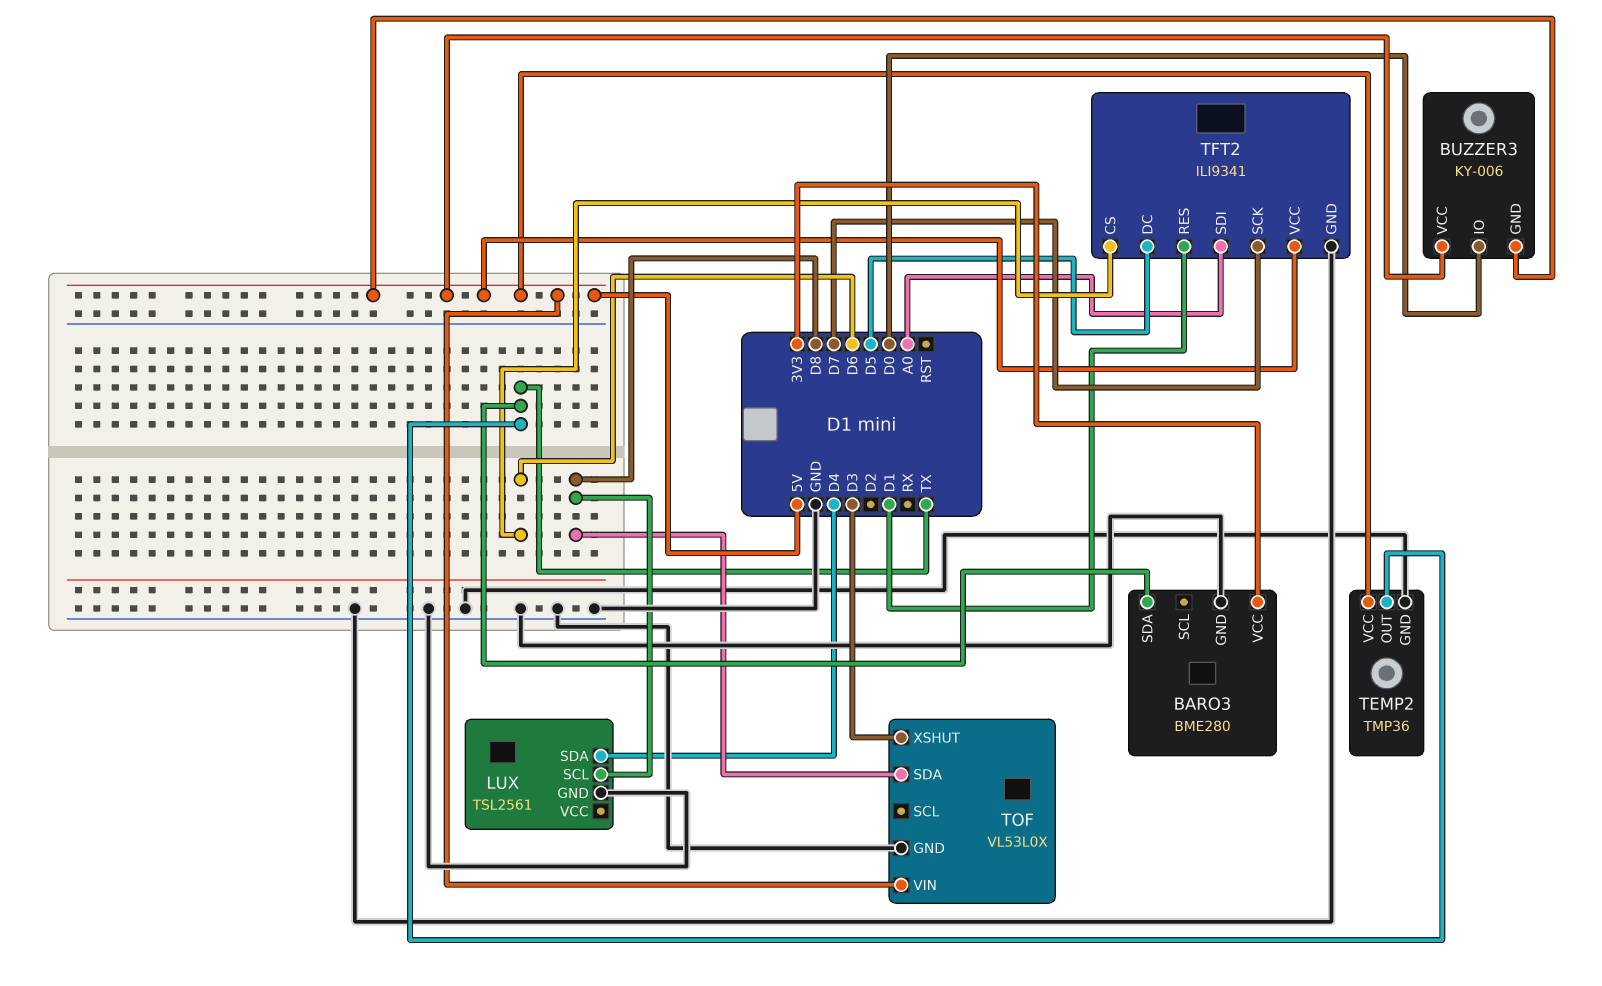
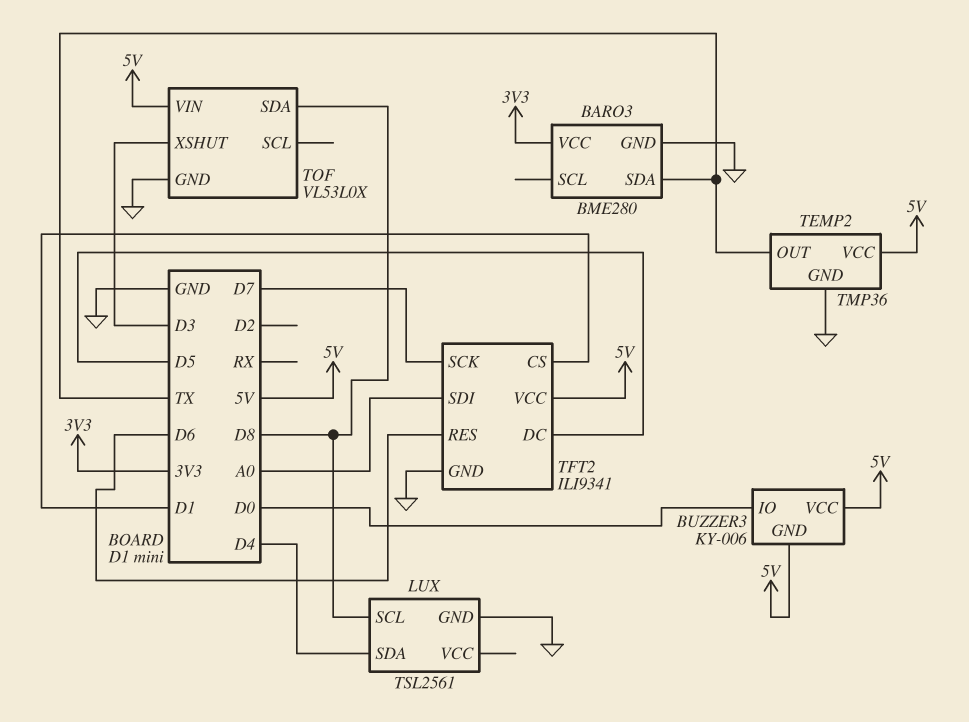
TFT2 pin CS: D6 -> D1
TFT2 pin RES: D1 -> D6

